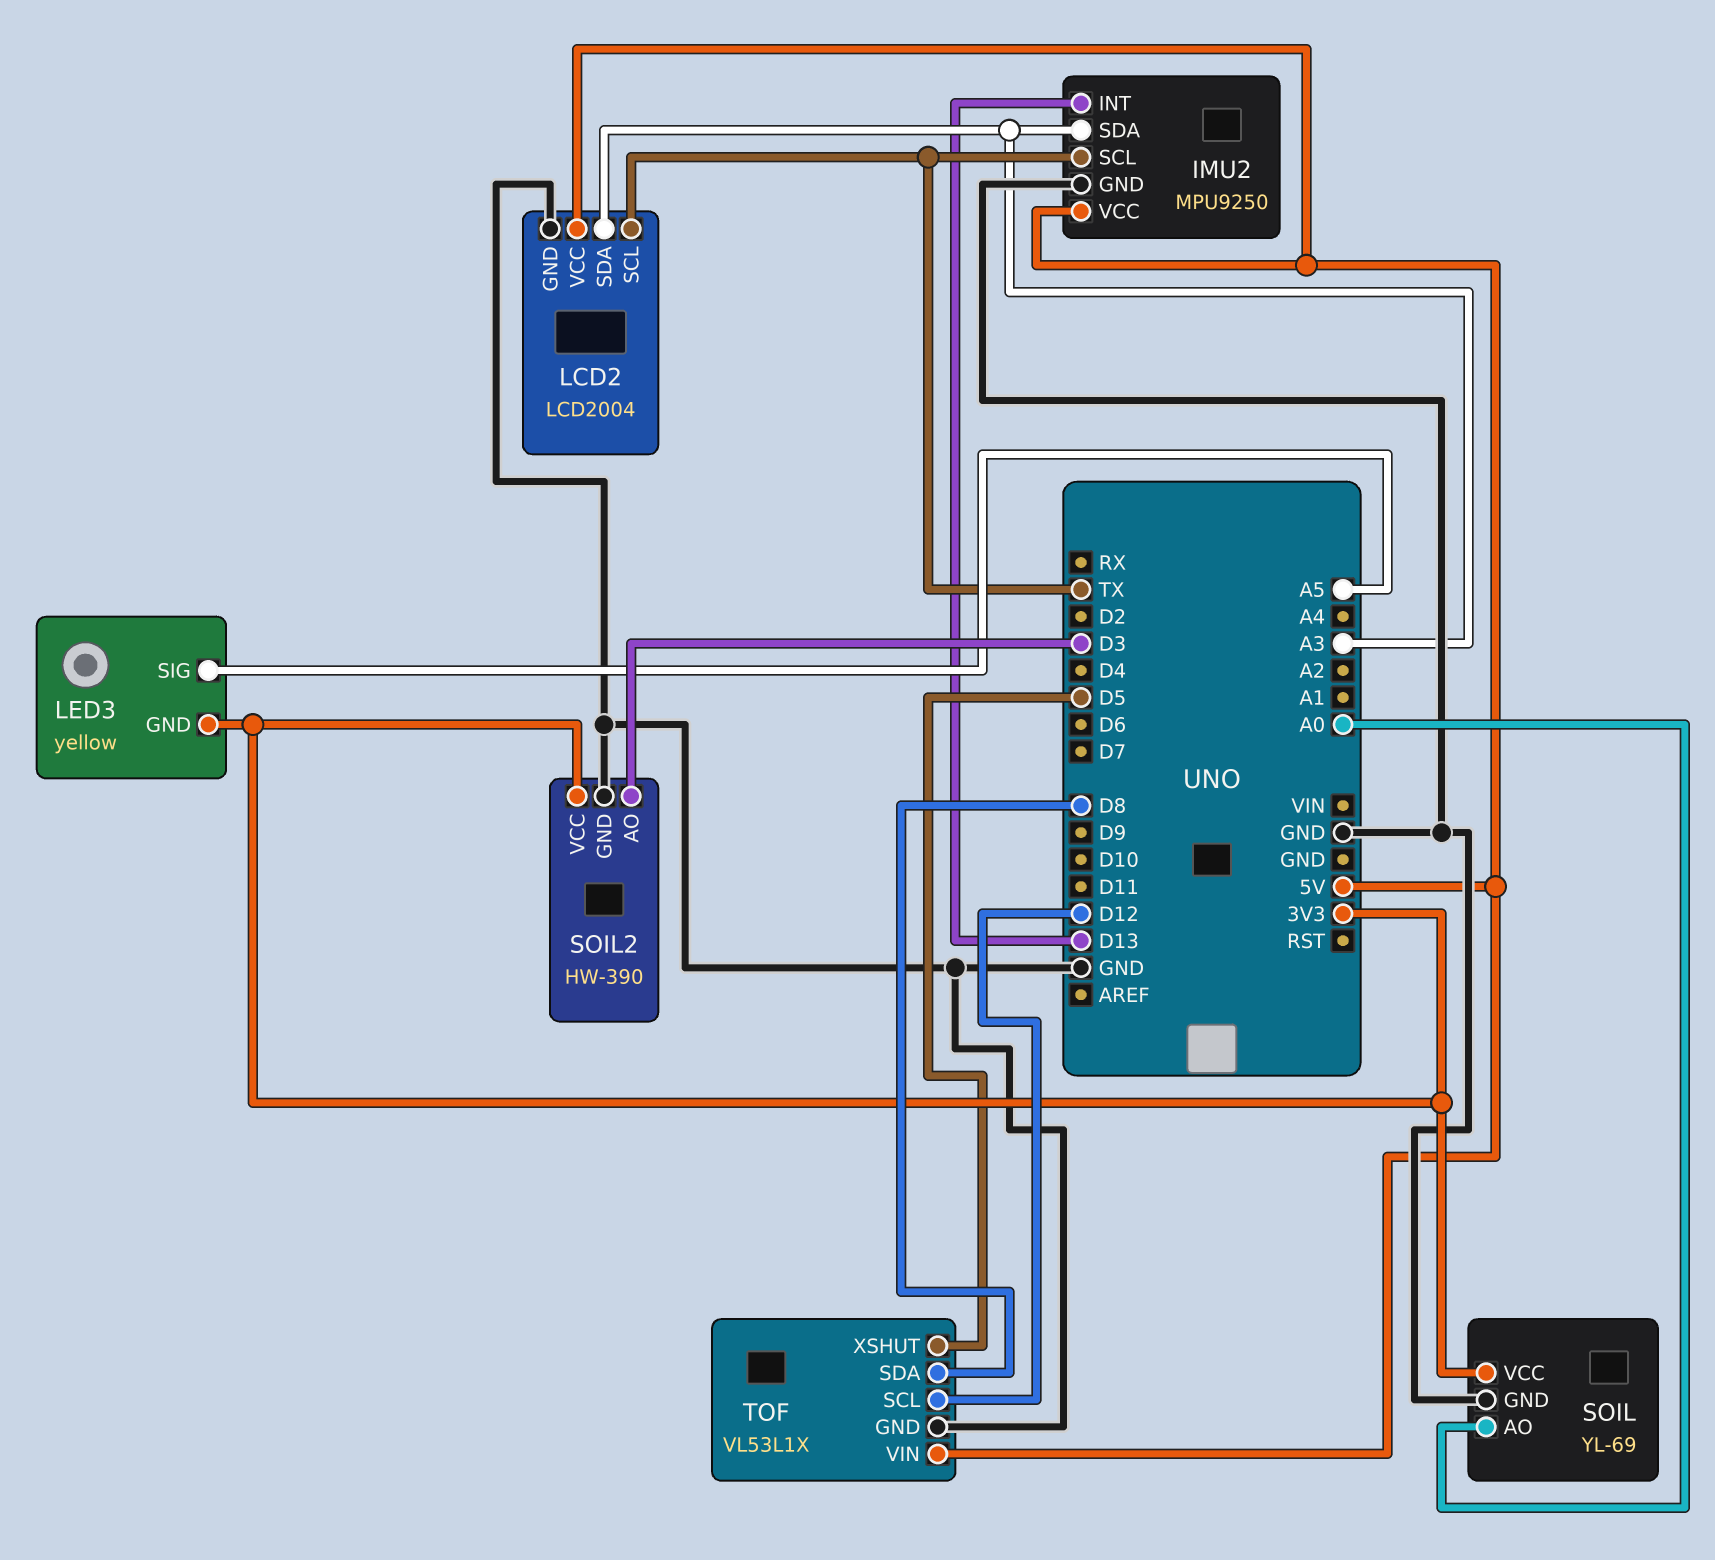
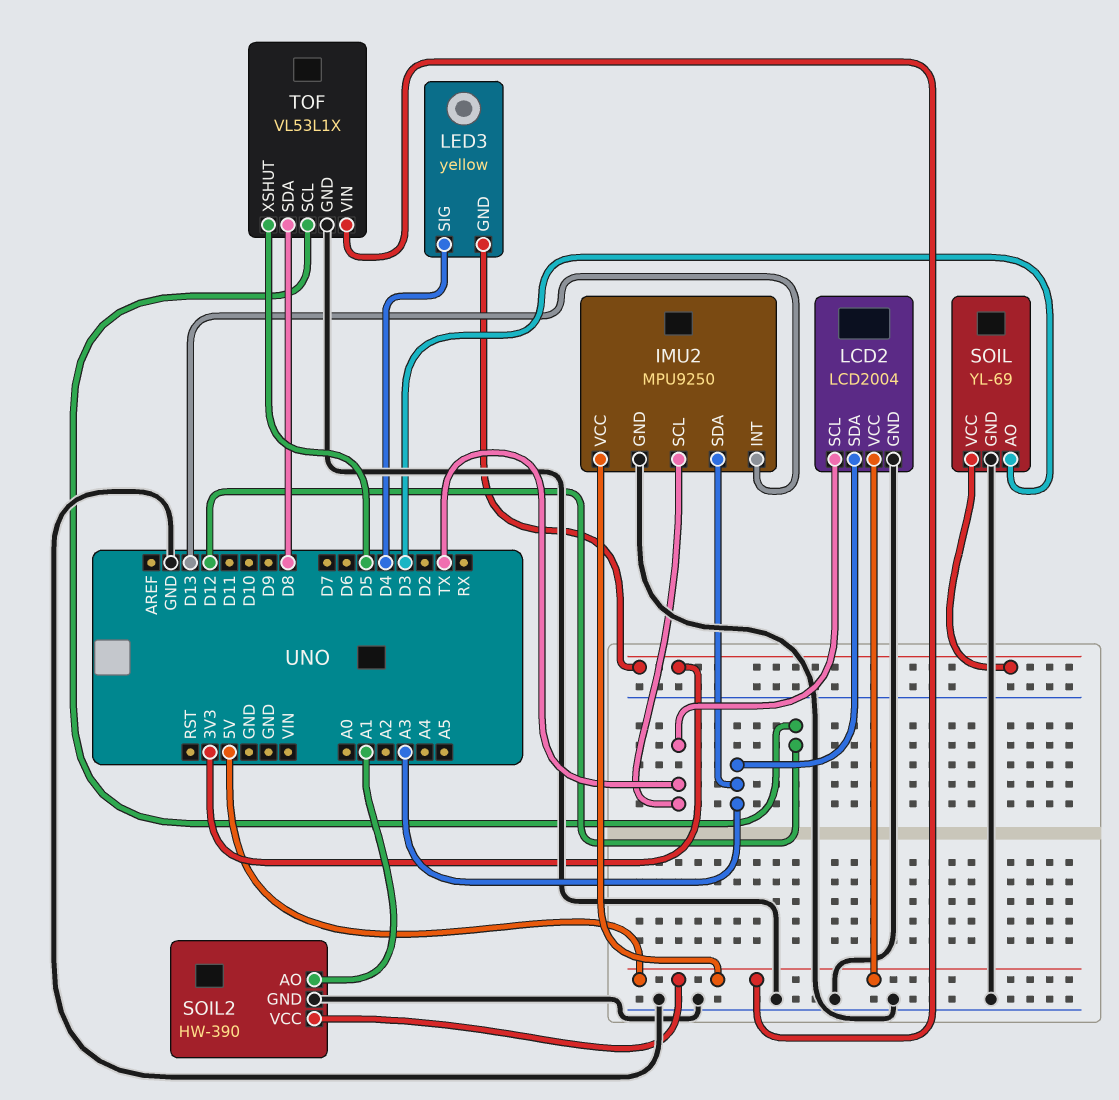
LED3 pin SIG: A5 -> D4
SOIL pin AO: A0 -> D3
SOIL2 pin AO: D3 -> A1
SOIL2 pin VCC: 3V3 -> 5V

